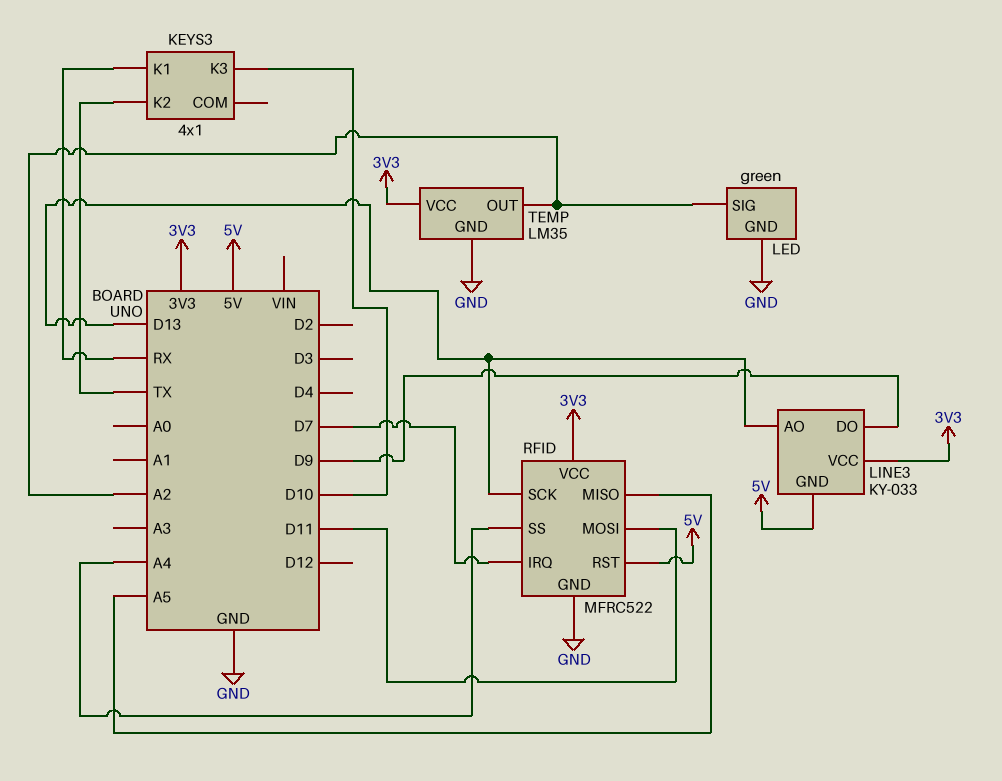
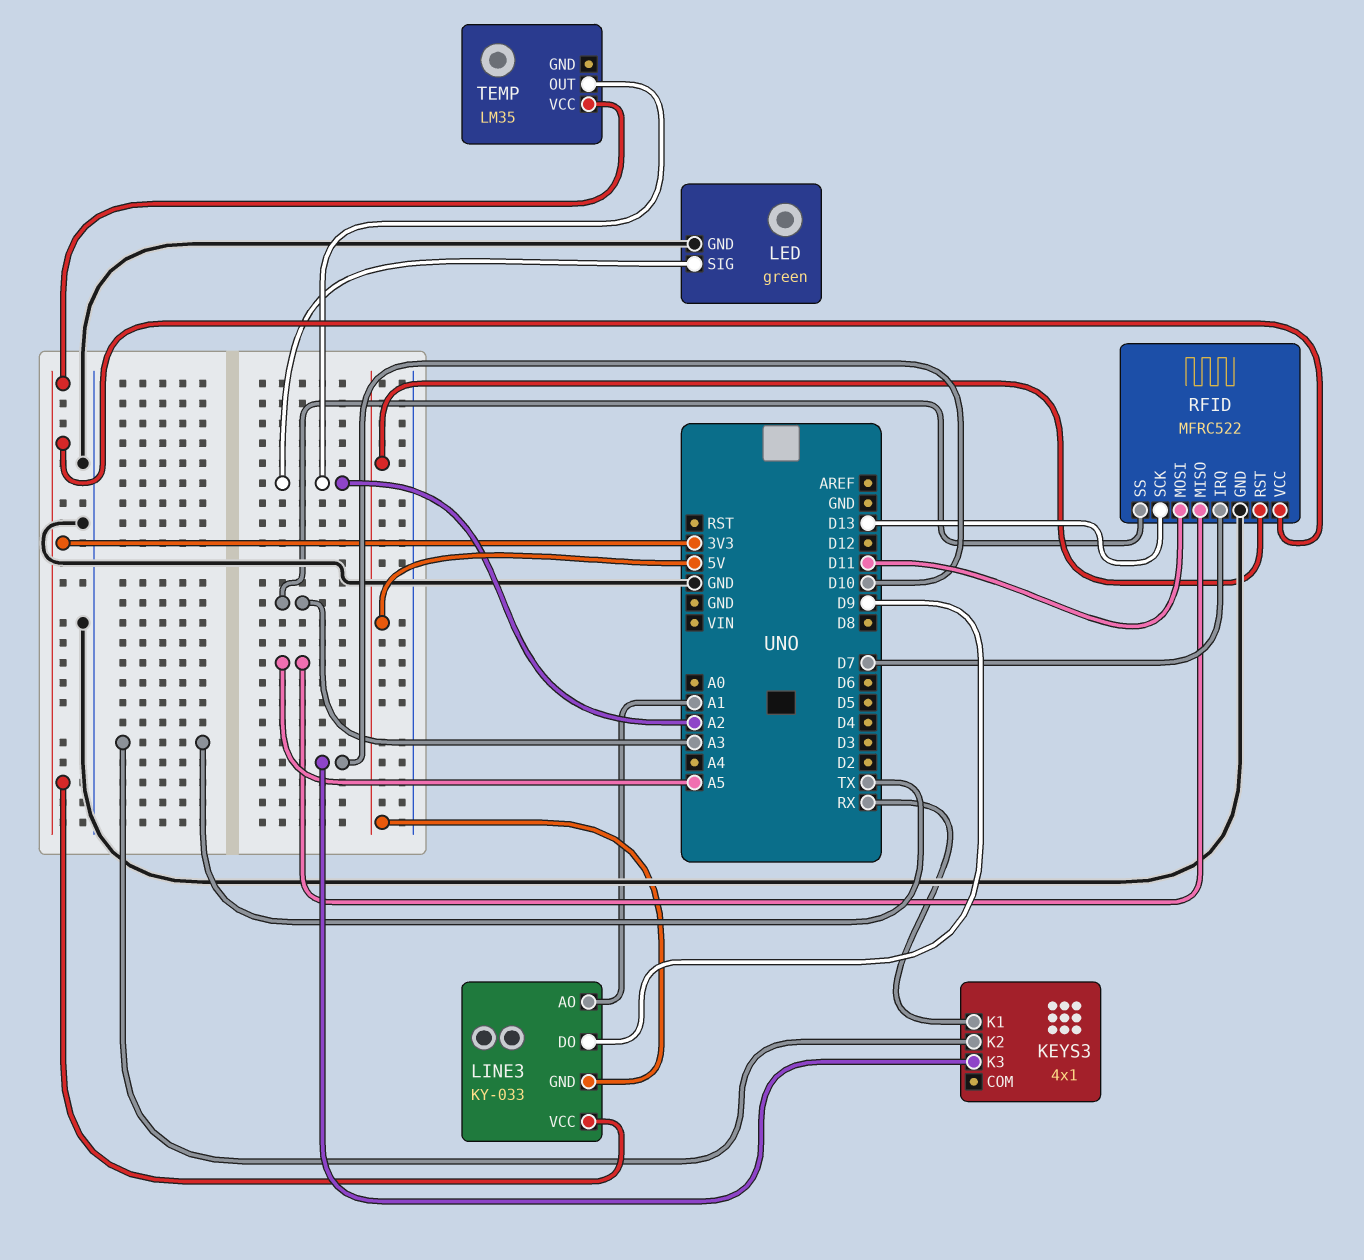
LINE3 pin AO: D13 -> A1
RFID pin SS: A4 -> A3
TEMP pin GND: GND -> none

